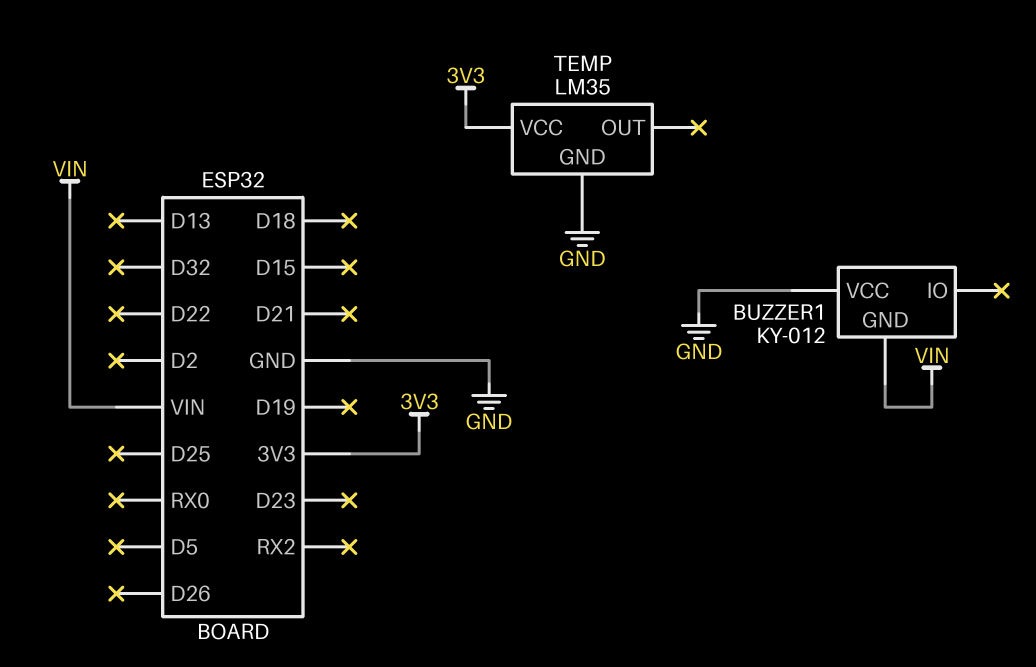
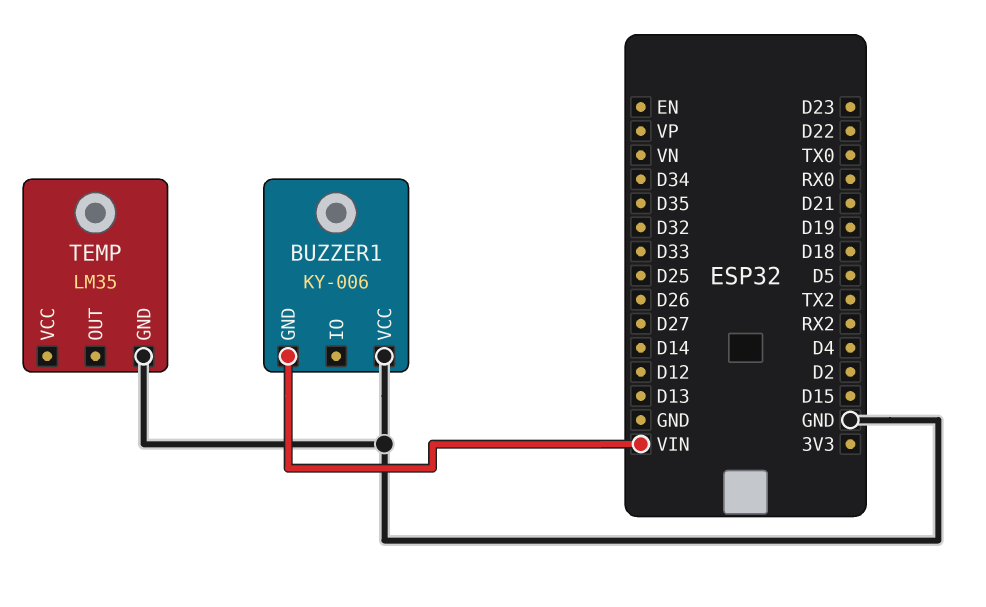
BUZZER1: KY-012 -> KY-006
TEMP pin VCC: 3V3 -> none

